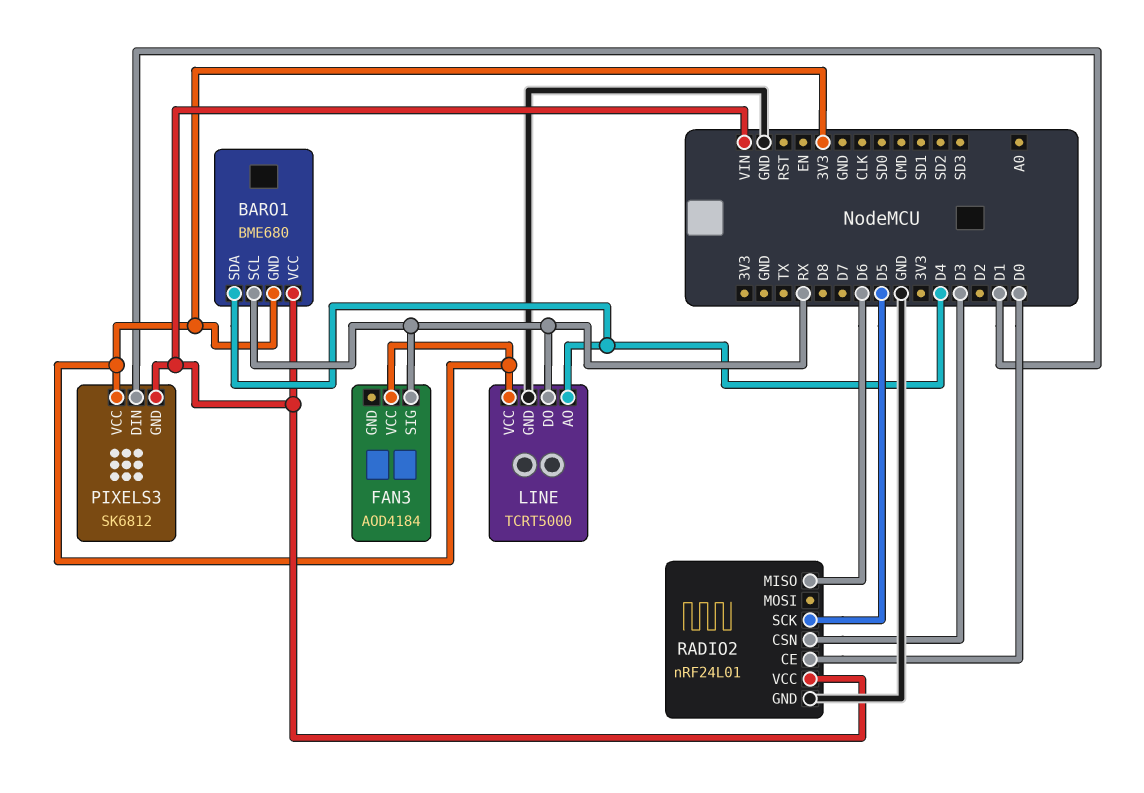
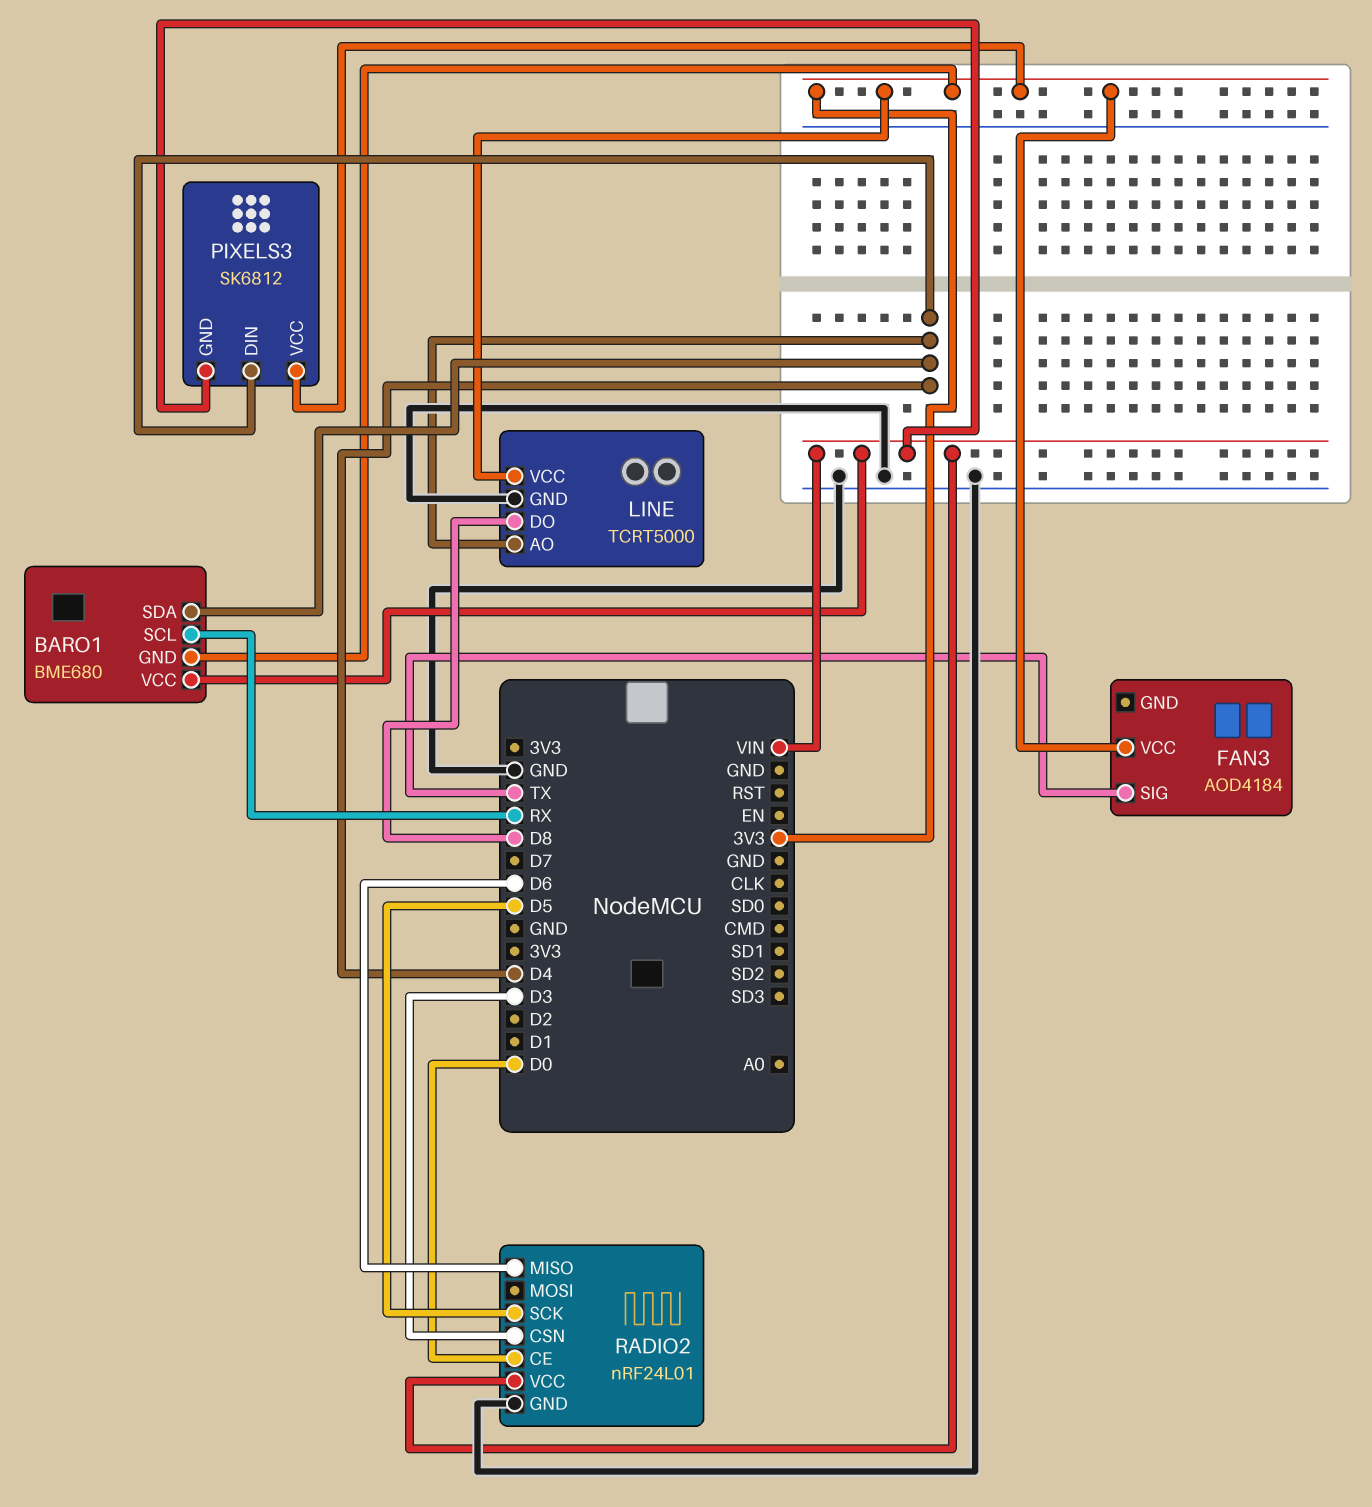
FAN3 pin SIG: RX -> TX
LINE pin DO: RX -> D8
PIXELS3 pin DIN: D1 -> D4

